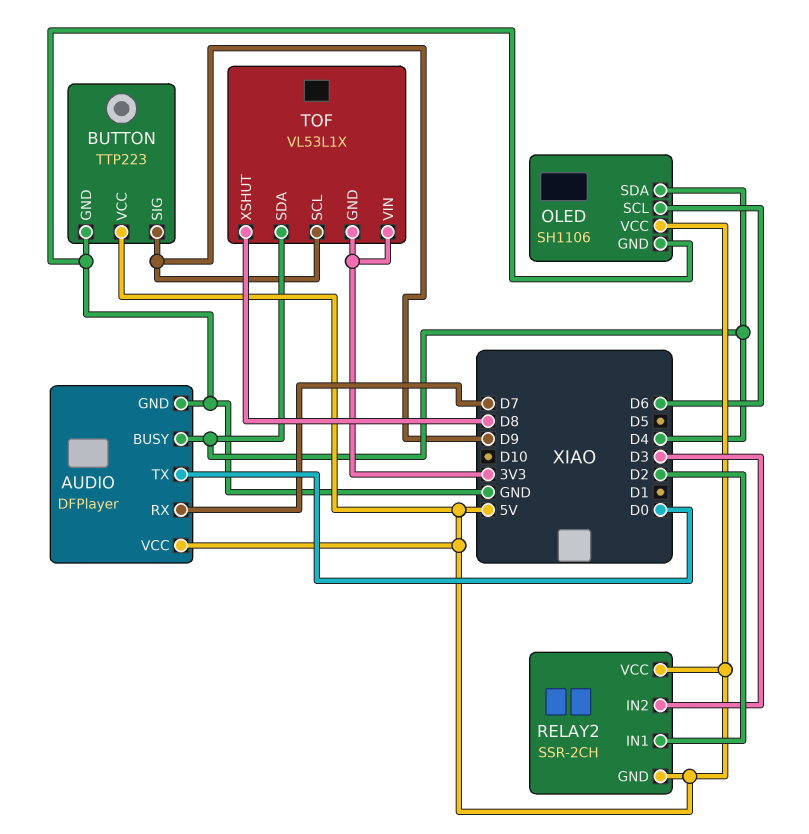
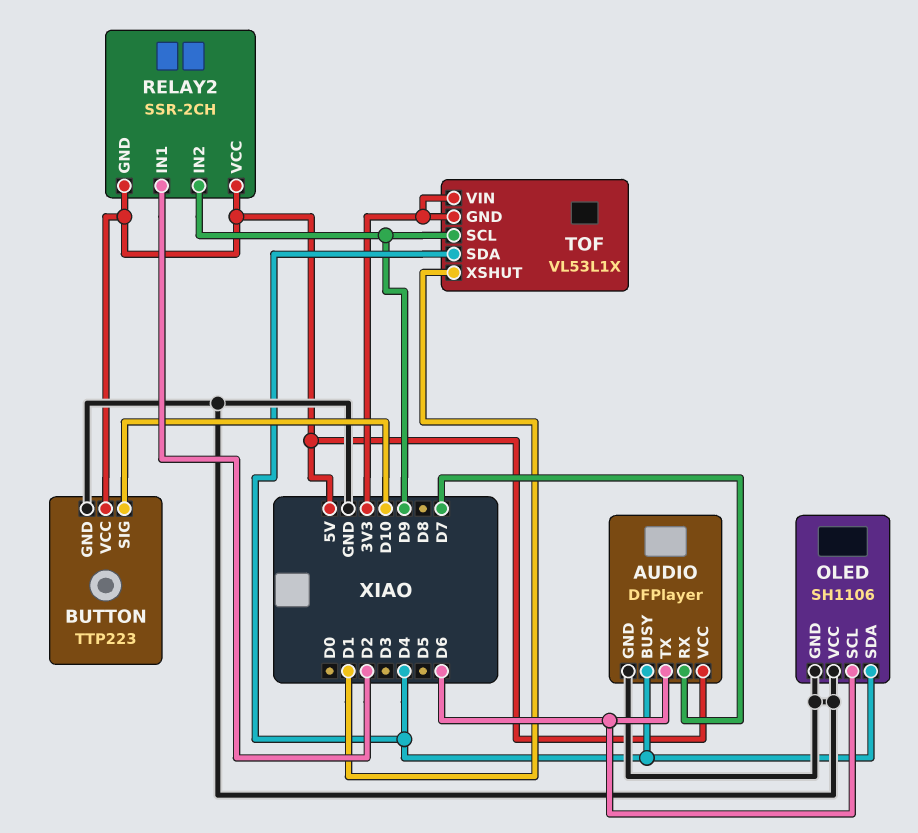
AUDIO pin TX: D0 -> D6
BUTTON pin SIG: D9 -> D10
OLED pin VCC: 5V -> GND
RELAY2 pin IN2: D3 -> D9
TOF pin XSHUT: D8 -> D1

